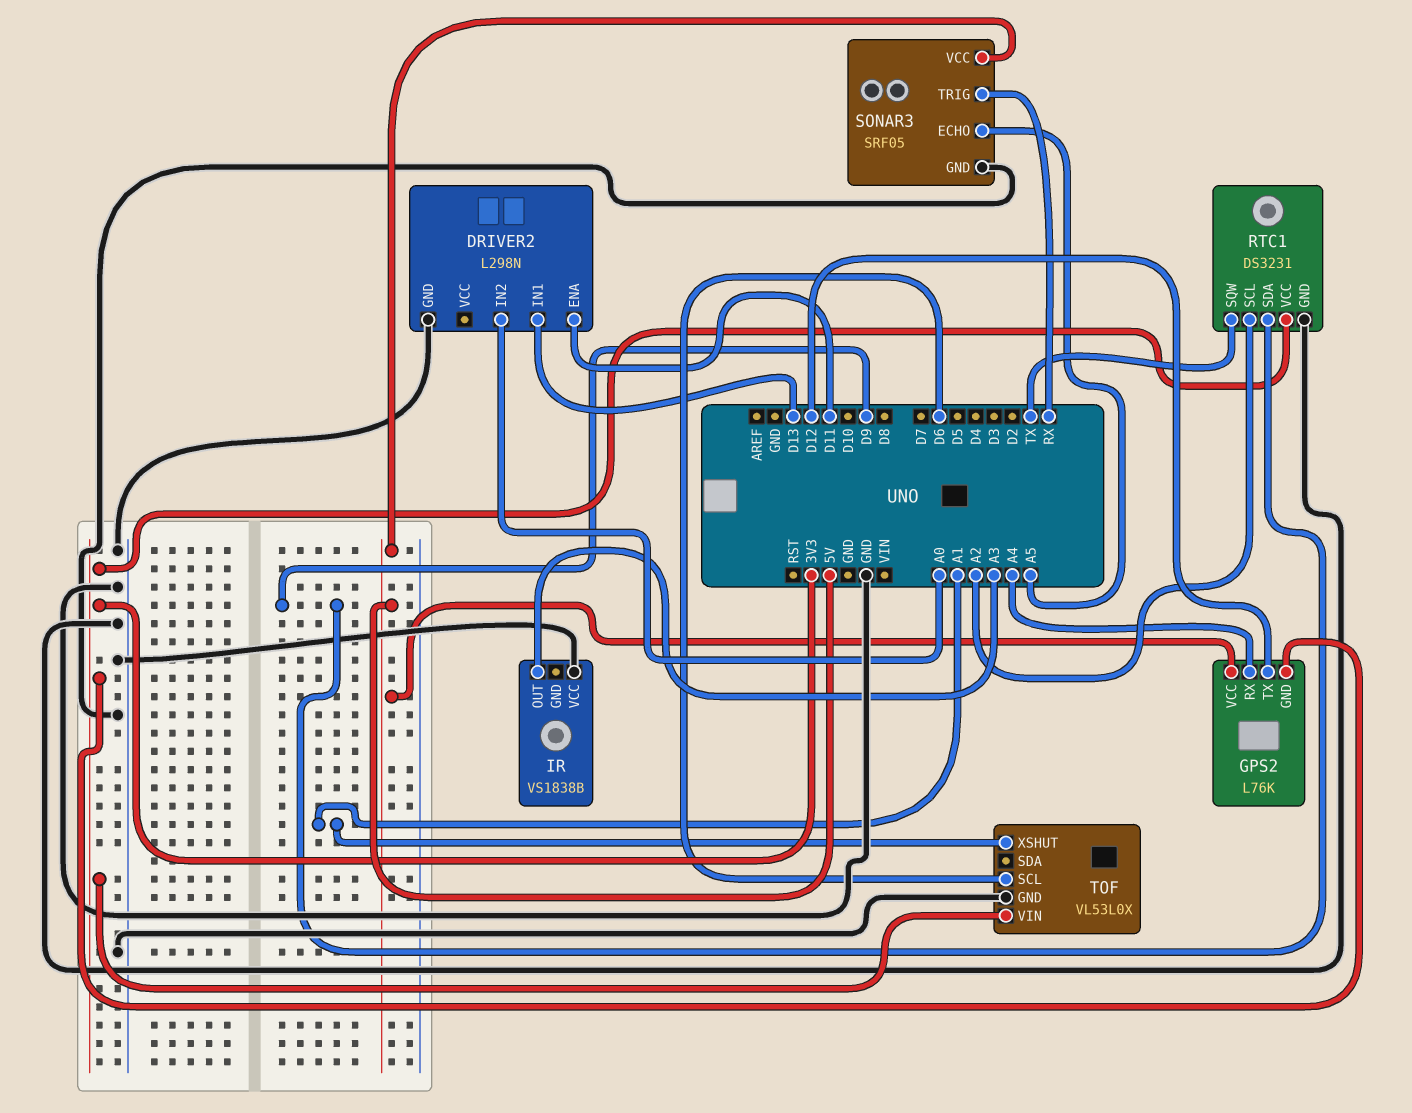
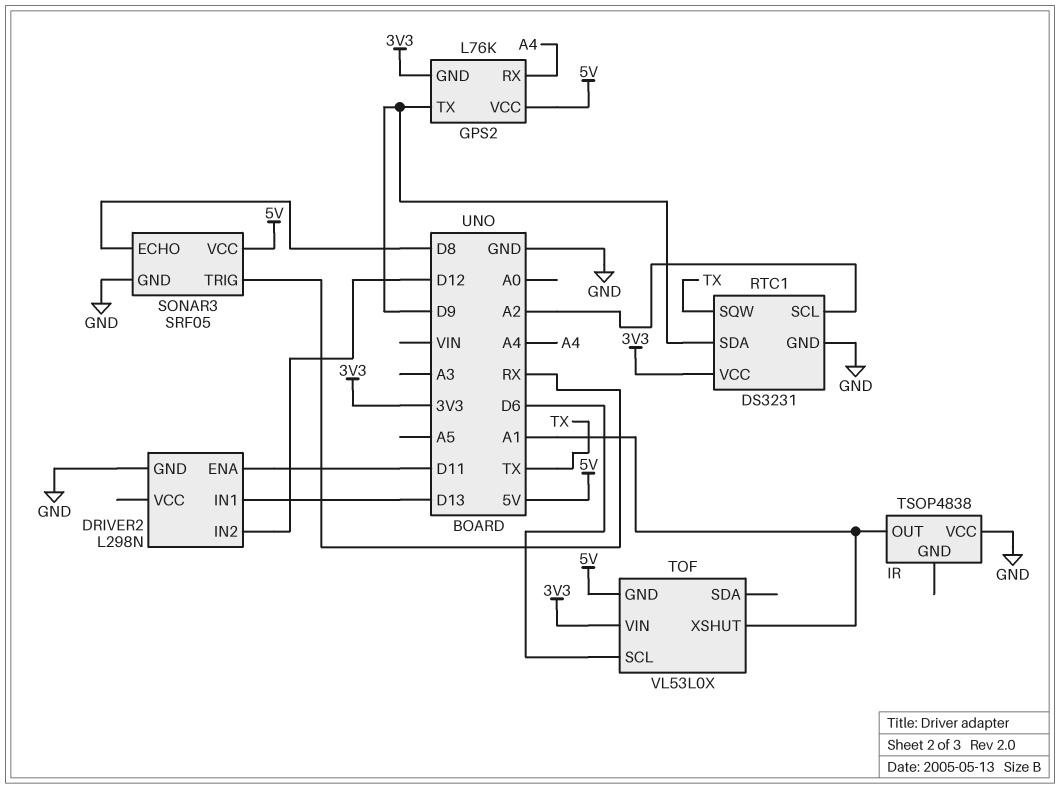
DRIVER2 pin IN2: A0 -> D12
GPS2 pin TX: D12 -> D9
IR: VS1838B -> TSOP4838
IR pin OUT: A3 -> A1
SONAR3 pin ECHO: A5 -> D8
TOF pin GND: GND -> 5V

